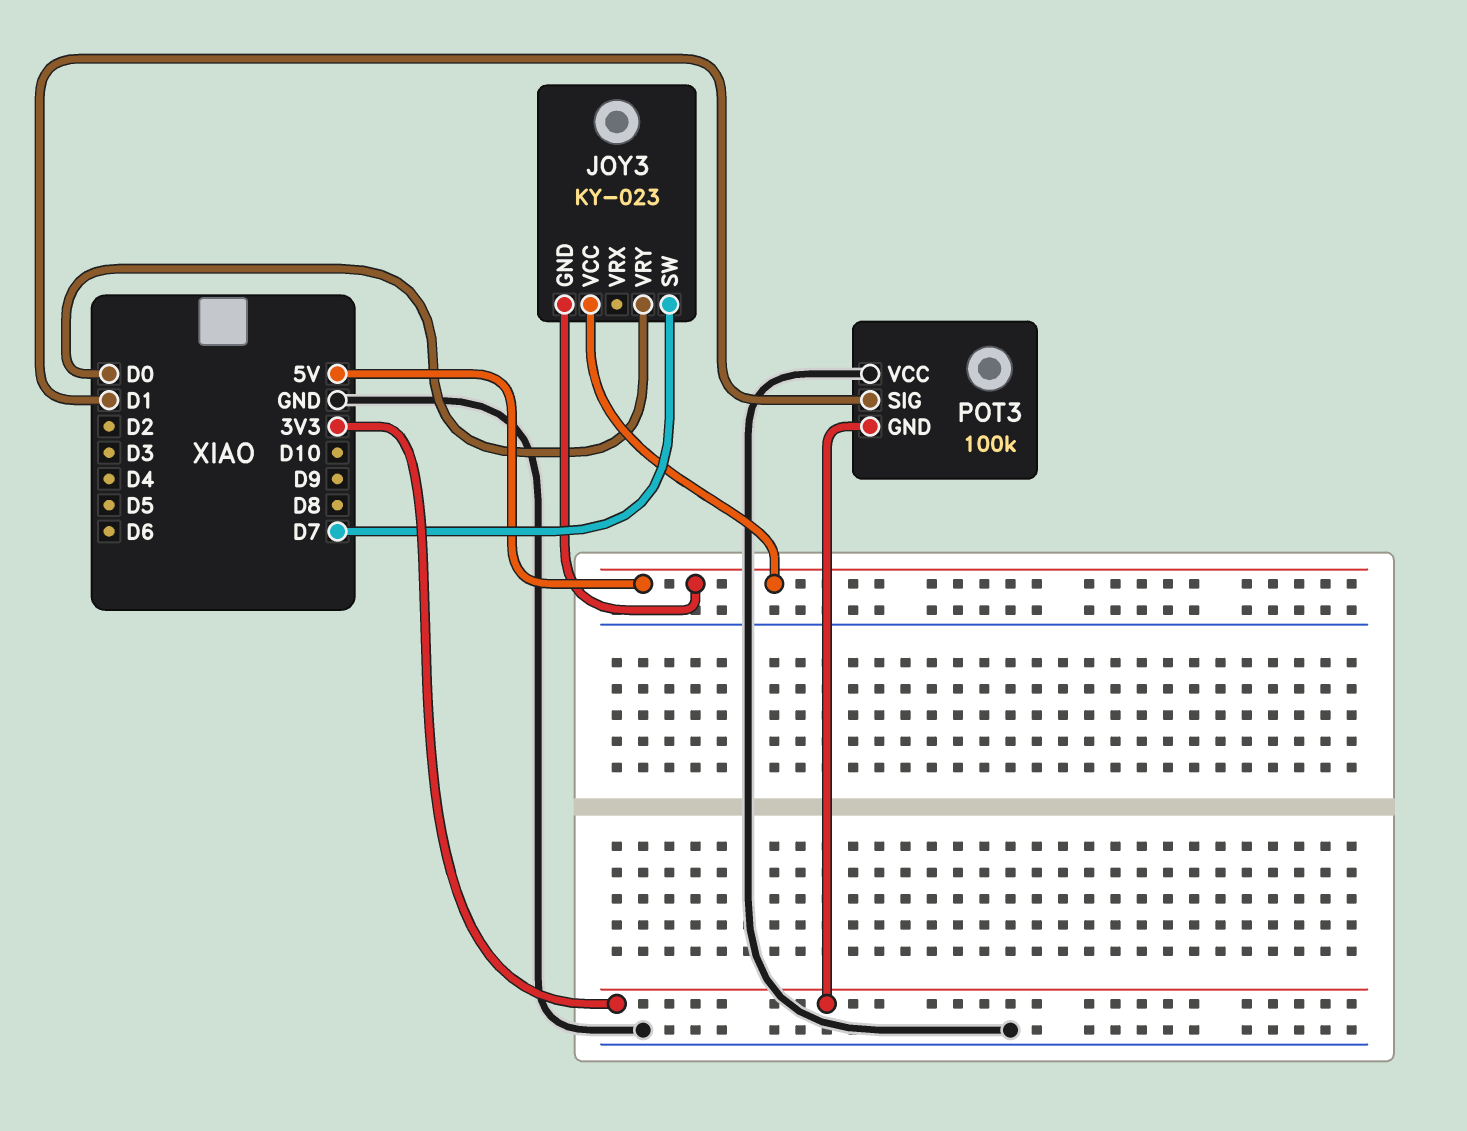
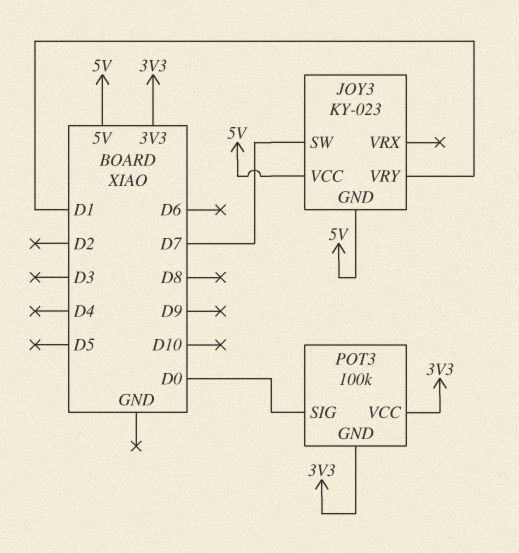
JOY3 pin VRY: D0 -> D1
POT3 pin SIG: D1 -> D0
POT3 pin VCC: GND -> 3V3

